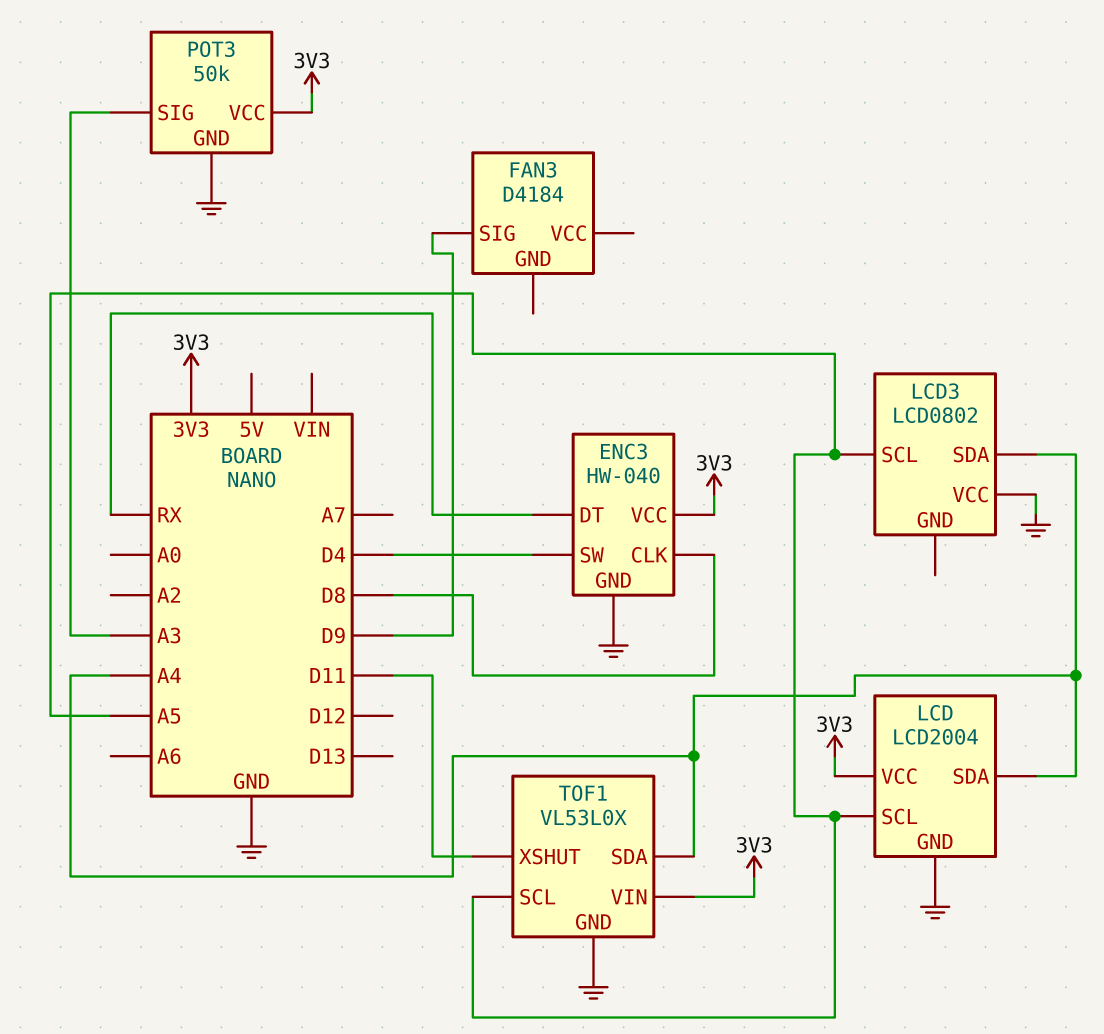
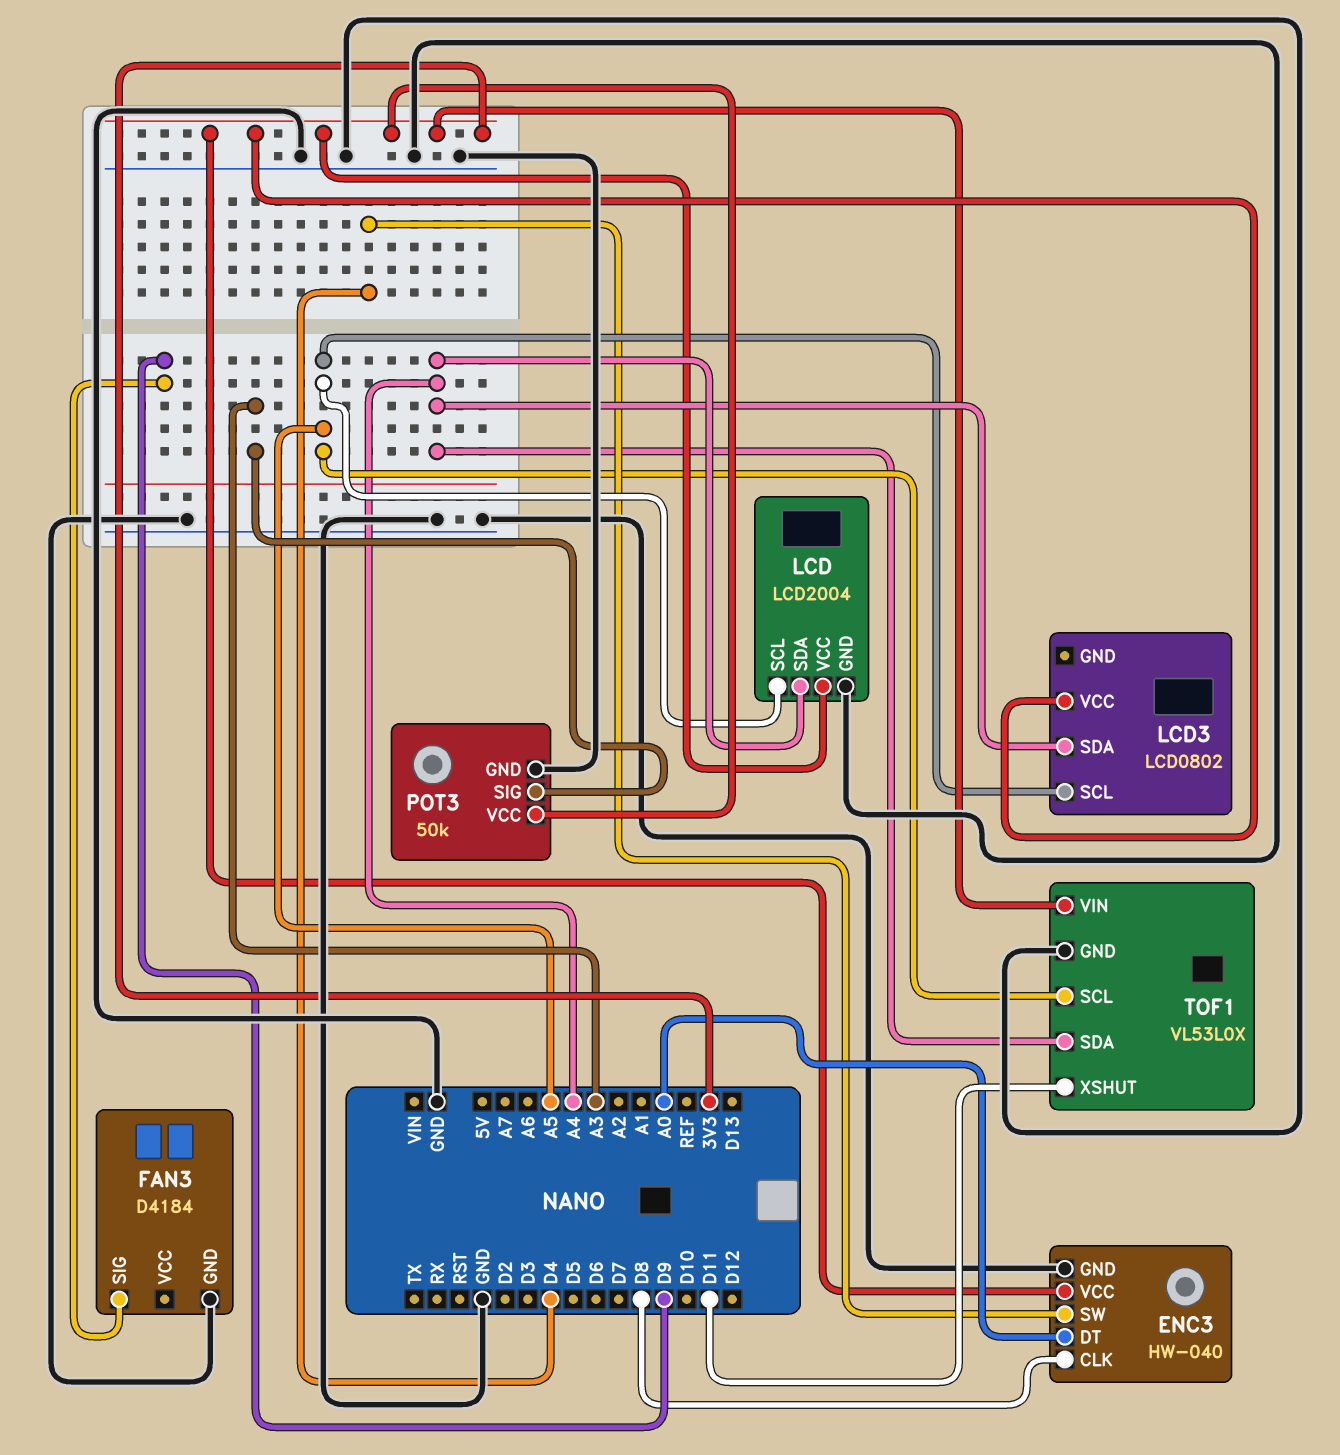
ENC3 pin DT: RX -> A0
FAN3 pin GND: none -> GND
LCD3 pin VCC: GND -> 3V3

